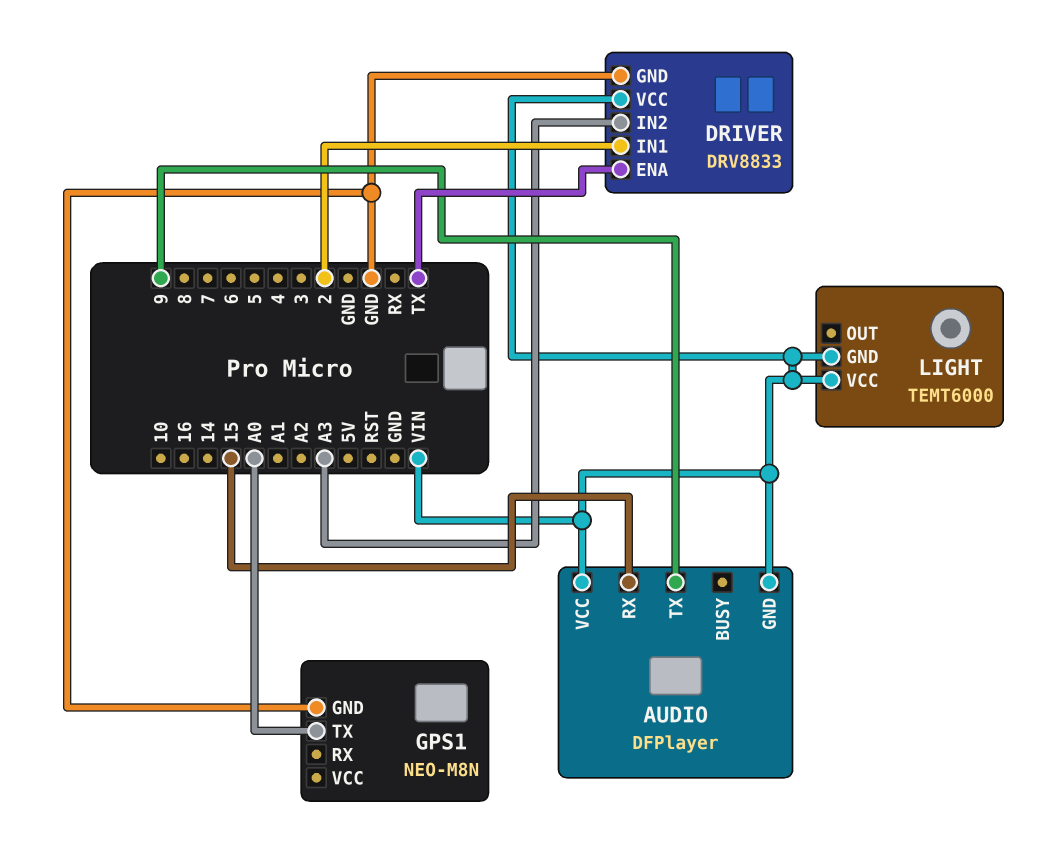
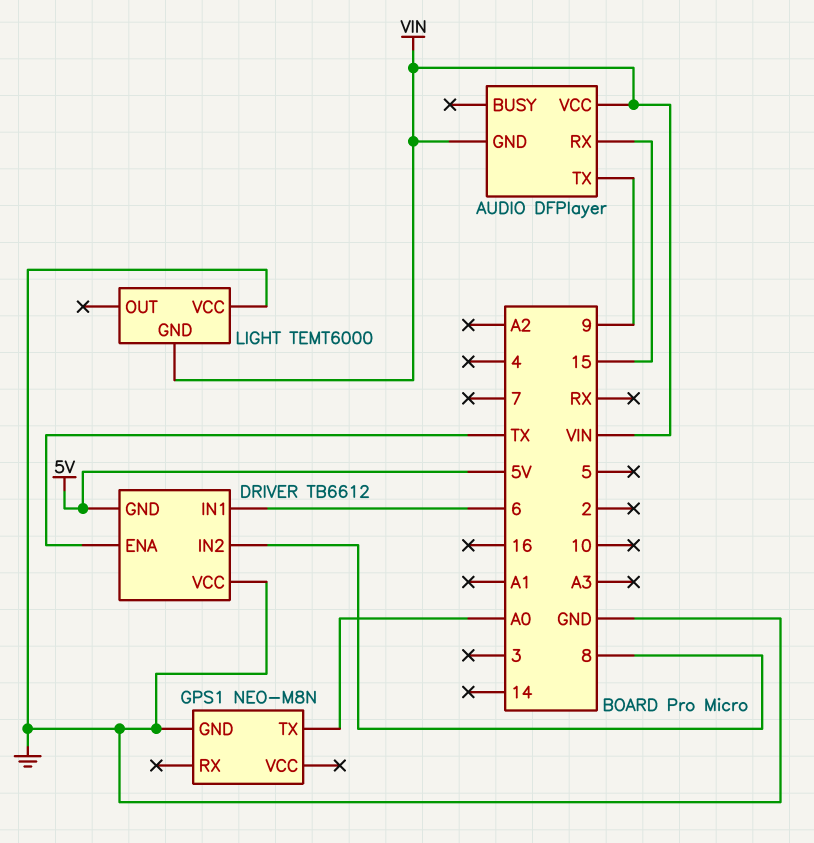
DRIVER: DRV8833 -> TB6612
DRIVER pin GND: GND -> 5V
DRIVER pin IN1: 2 -> 6
DRIVER pin IN2: A3 -> 8
DRIVER pin VCC: VIN -> GND
LIGHT pin VCC: VIN -> GND

